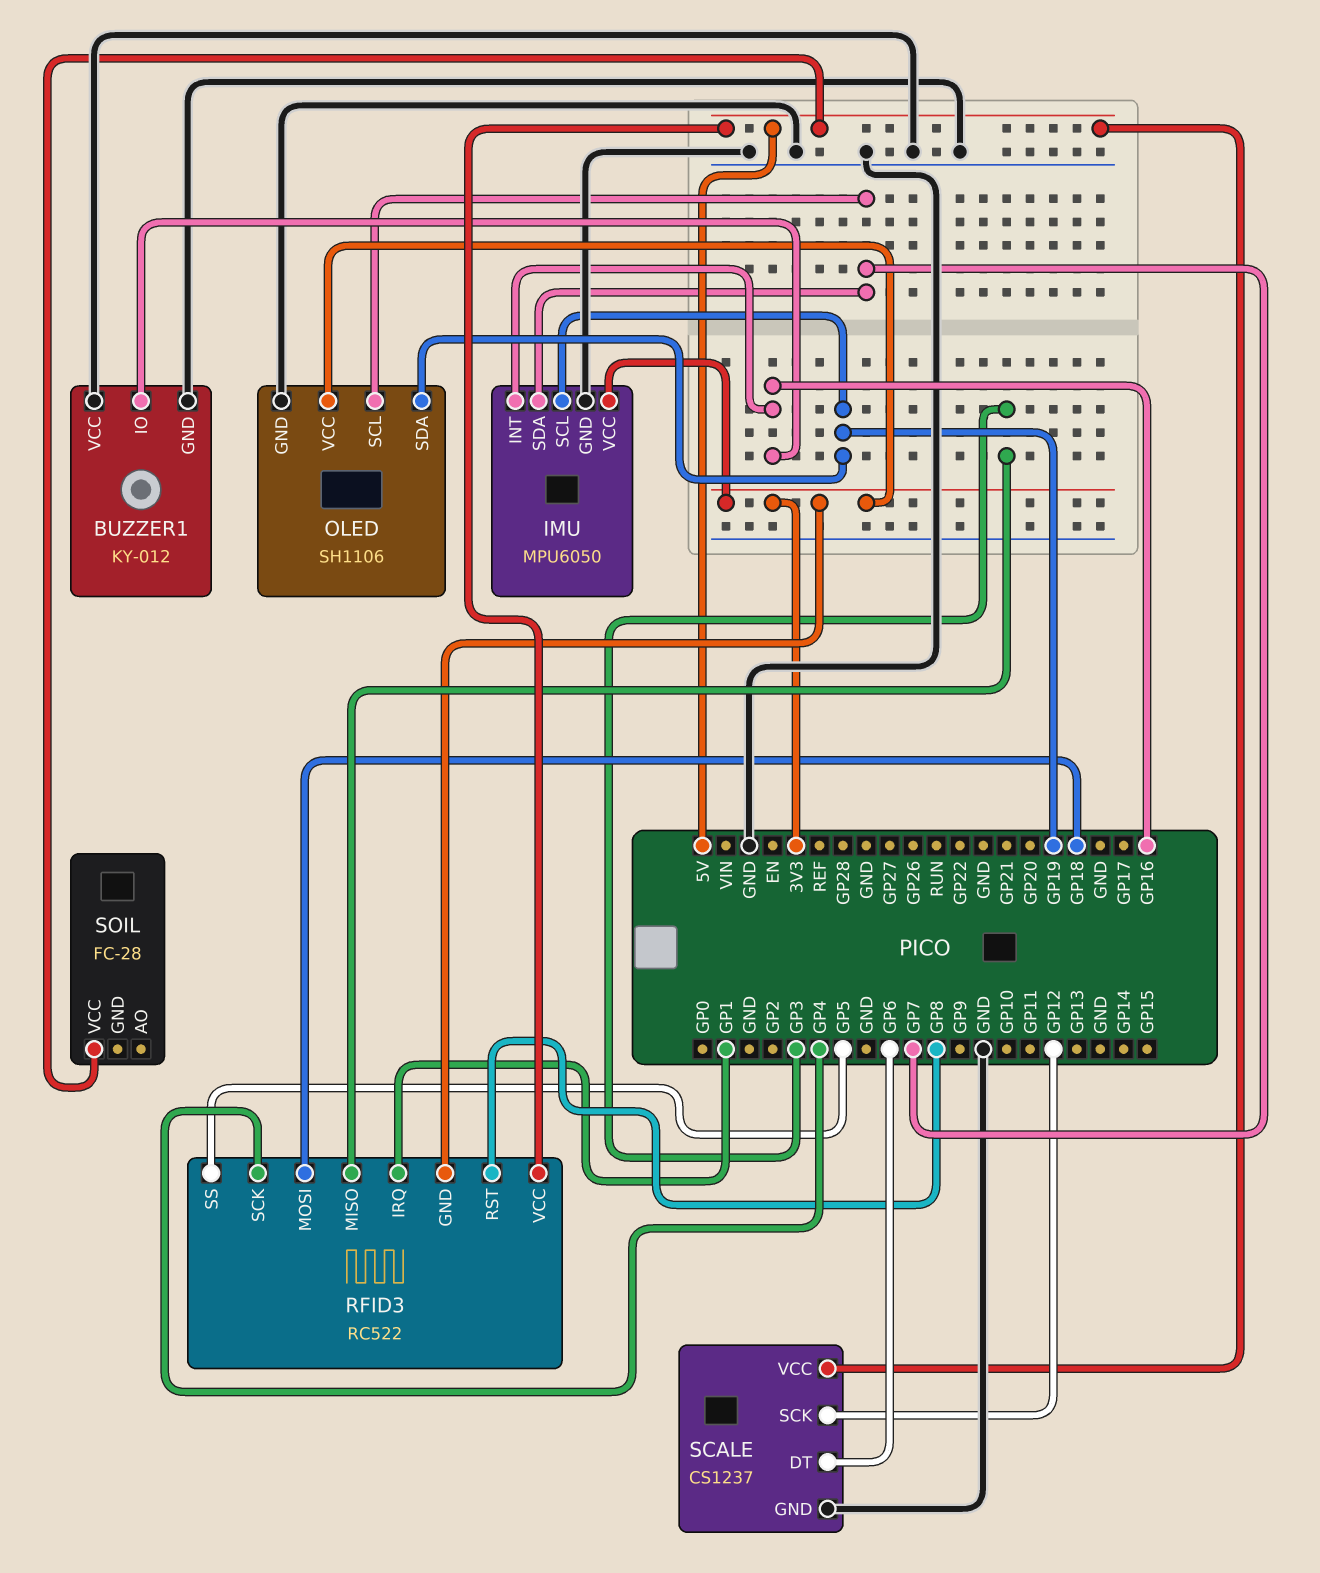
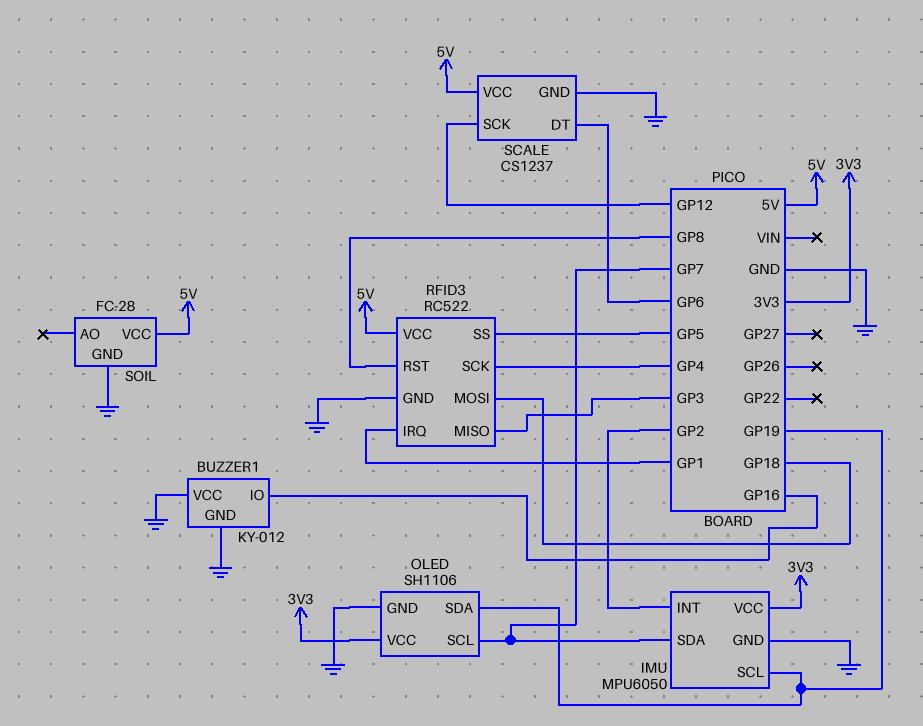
IMU pin INT: GP16 -> GP2
RFID3 pin GND: 3V3 -> GND
SOIL pin GND: none -> GND

